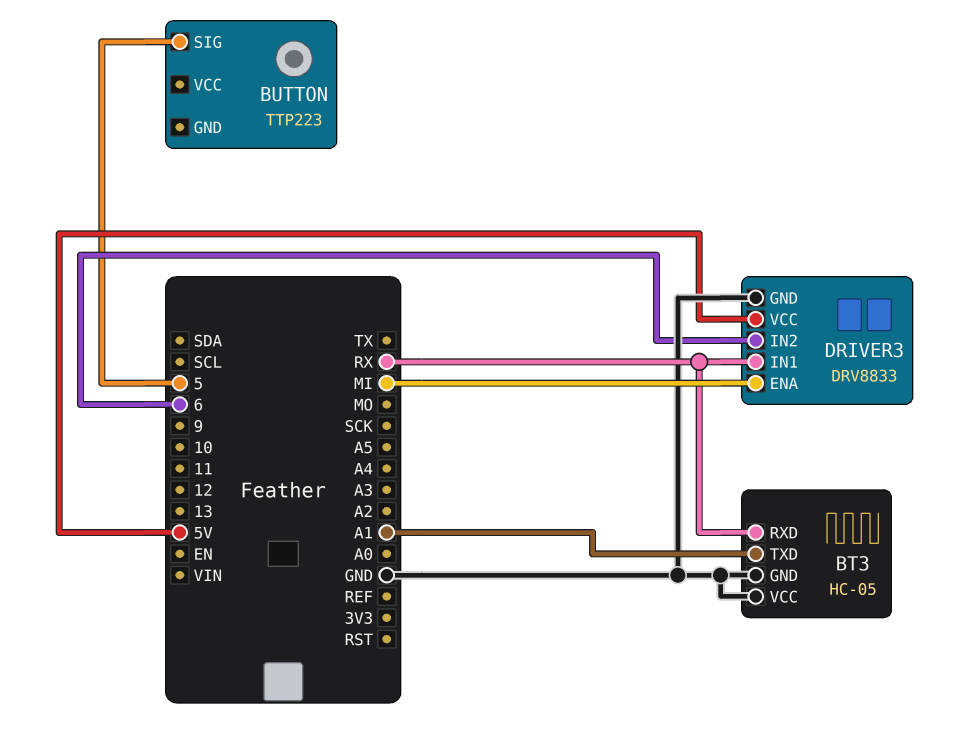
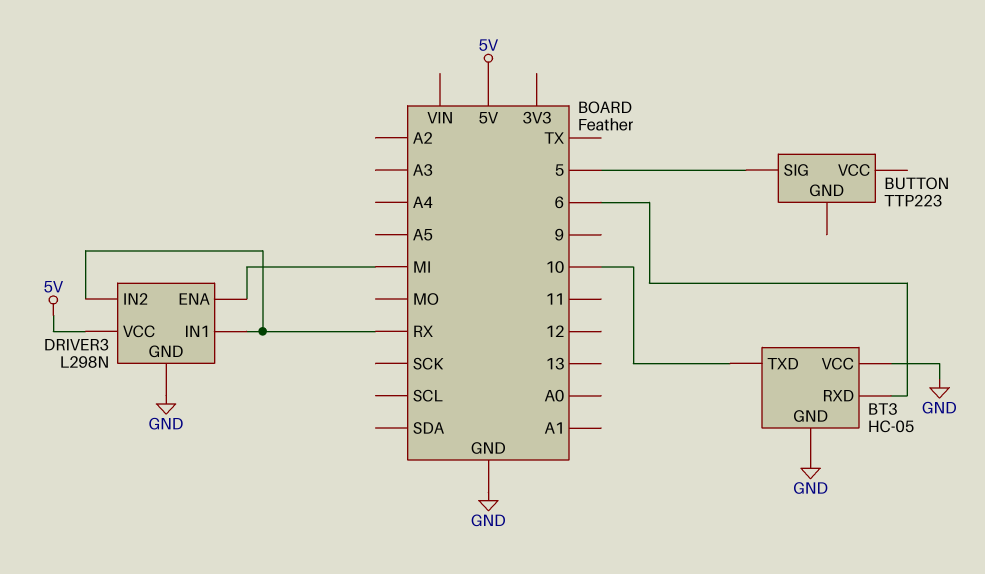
BT3 pin RXD: RX -> 6
BT3 pin TXD: A1 -> 10
DRIVER3: DRV8833 -> L298N
DRIVER3 pin IN2: 6 -> RX

